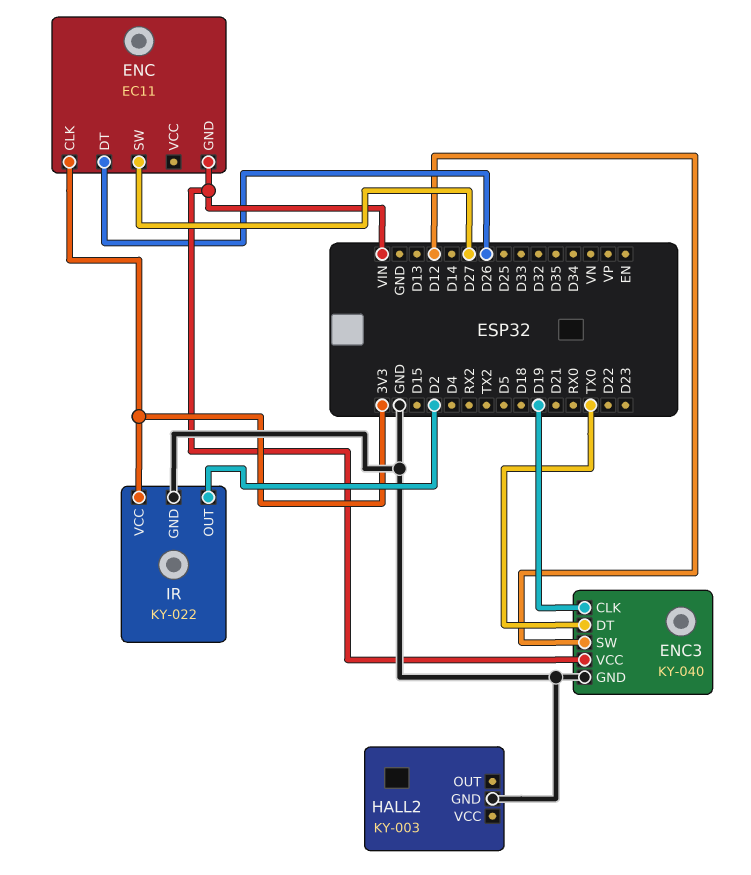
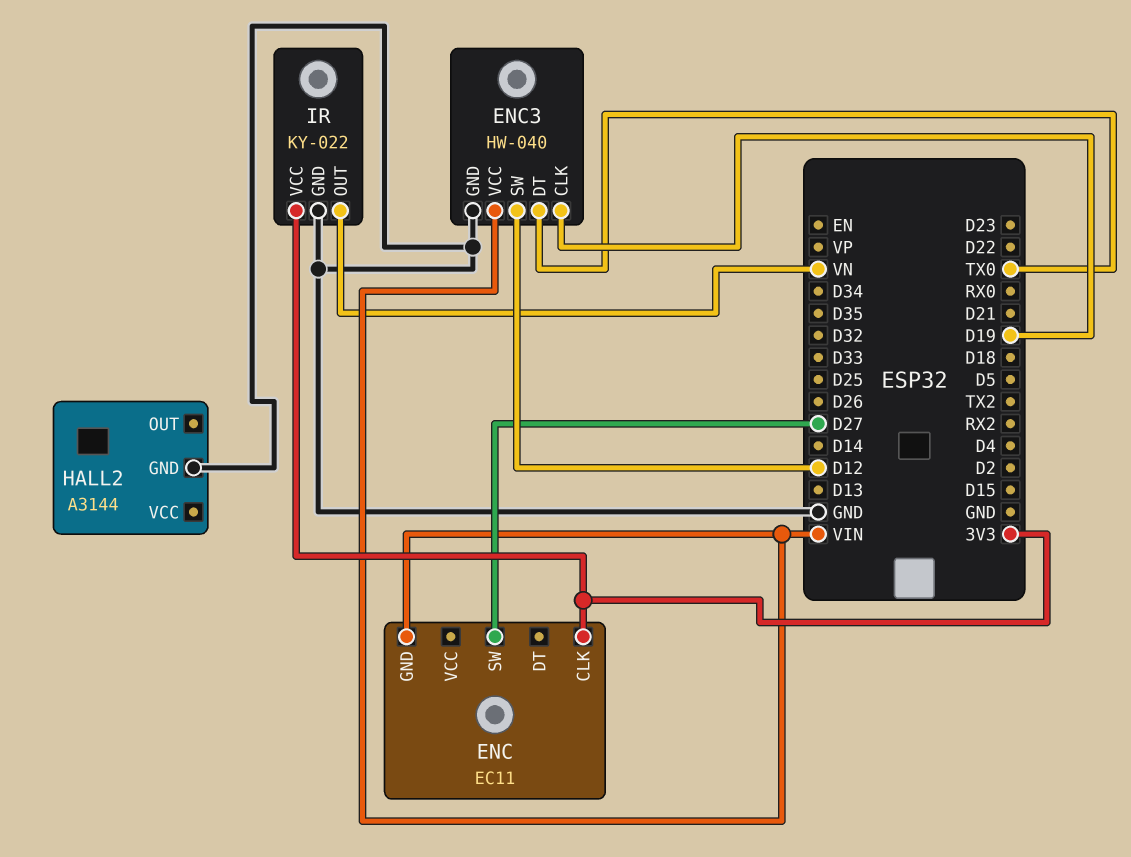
ENC pin DT: D26 -> none
ENC3: KY-040 -> HW-040
HALL2: KY-003 -> A3144
IR pin OUT: D2 -> VN

